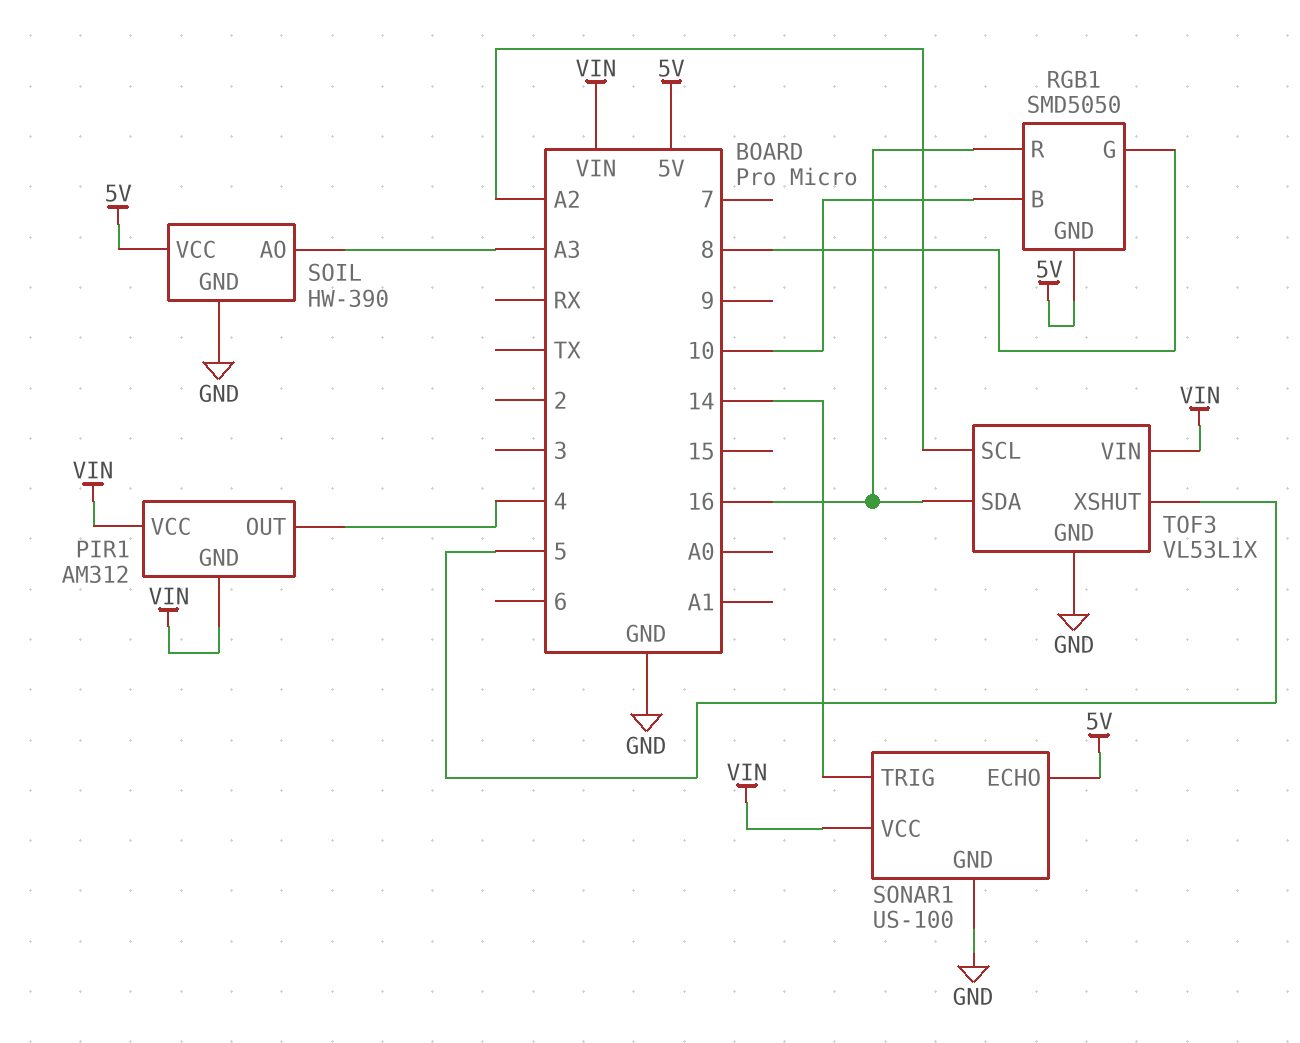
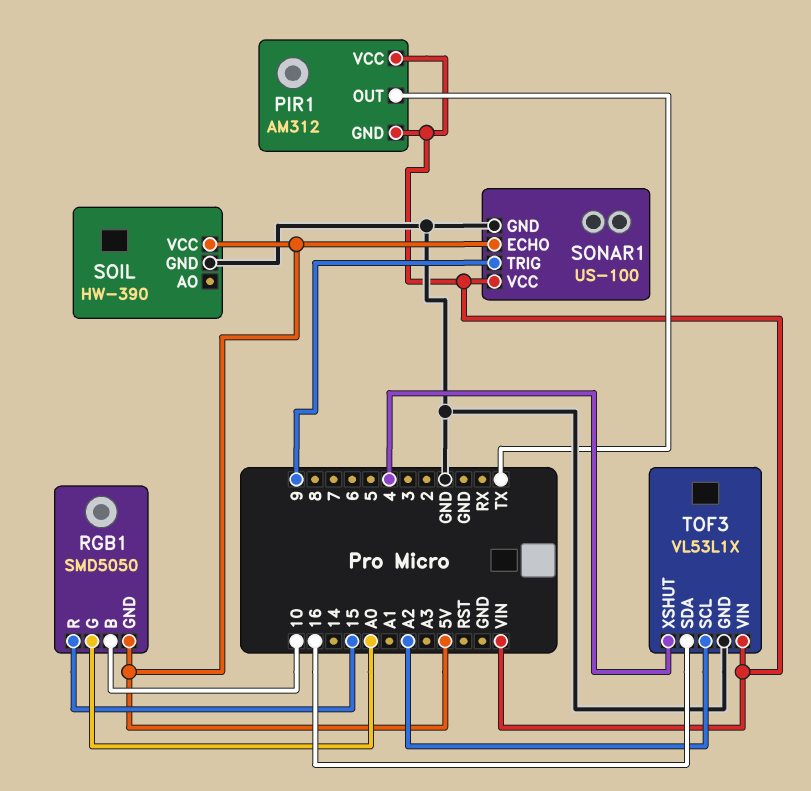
PIR1 pin OUT: 4 -> TX
RGB1 pin G: 8 -> A0
RGB1 pin R: 16 -> 15
SOIL pin AO: A3 -> none
SONAR1 pin TRIG: 14 -> 9
TOF3 pin XSHUT: 5 -> 4

